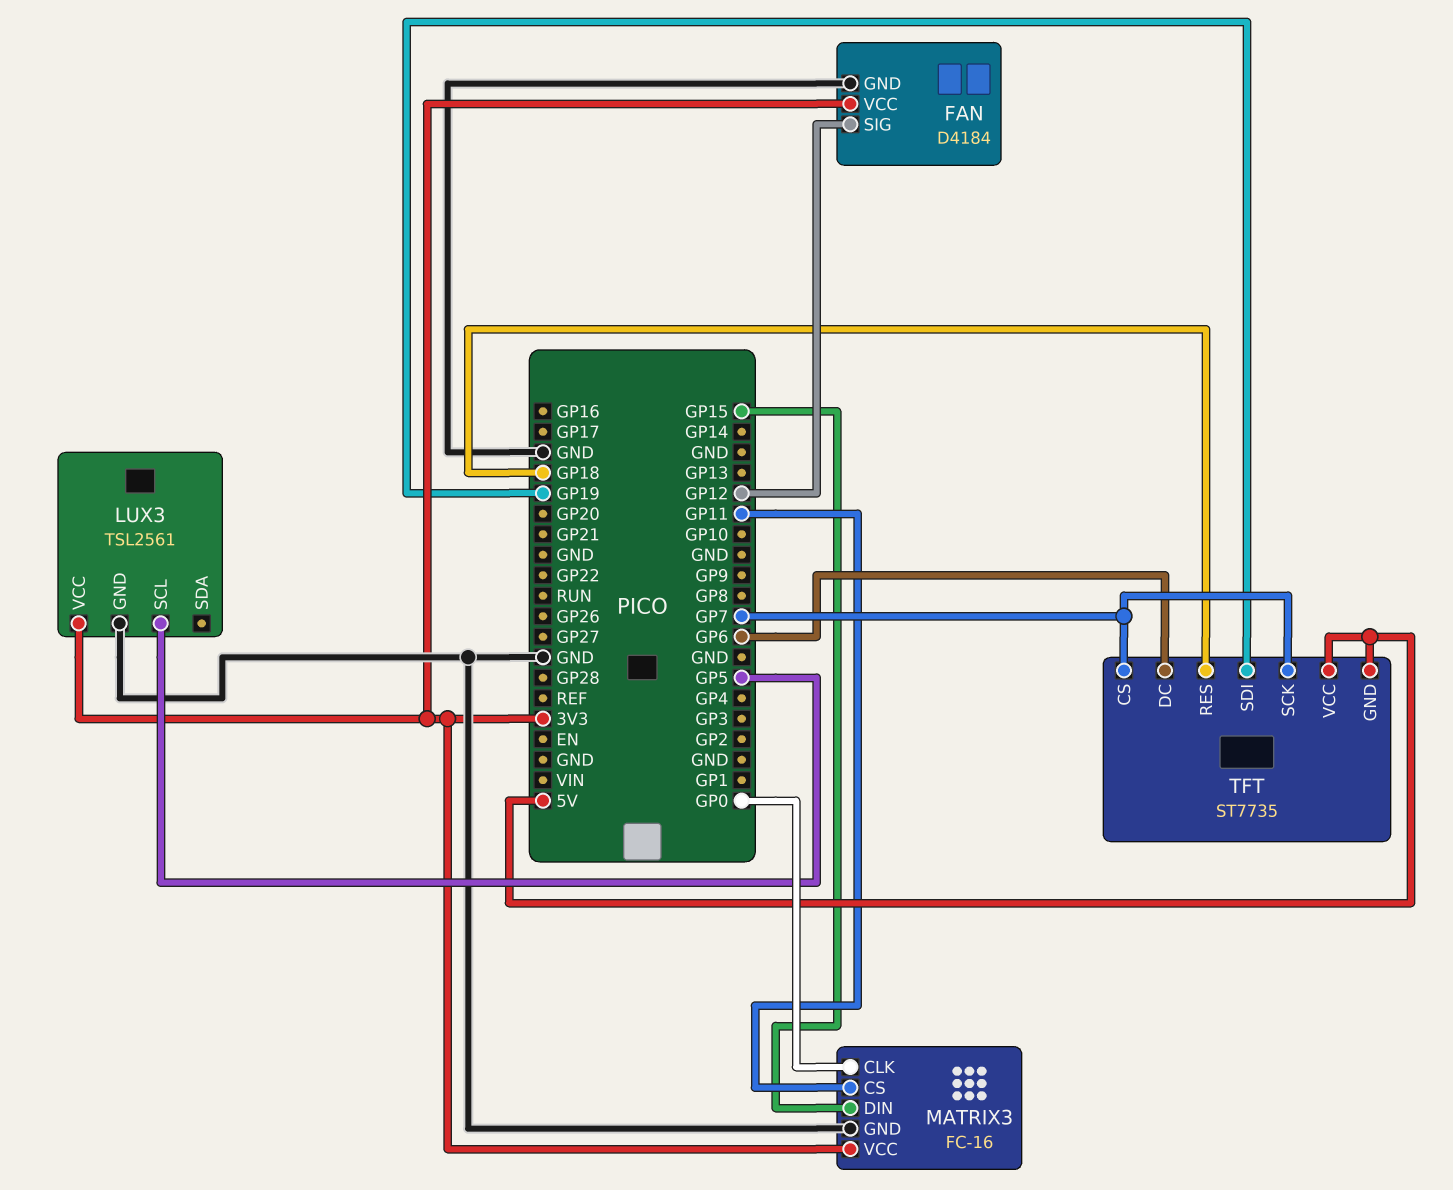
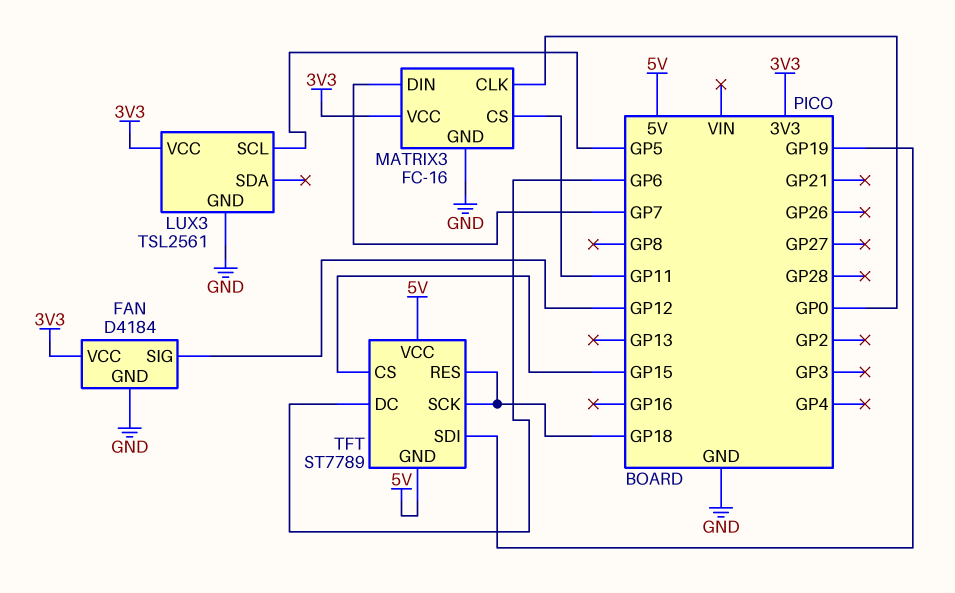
MATRIX3 pin DIN: GP15 -> GP7
TFT: ST7735 -> ST7789
TFT pin CS: GP7 -> GP15
TFT pin SCK: GP7 -> GP18

